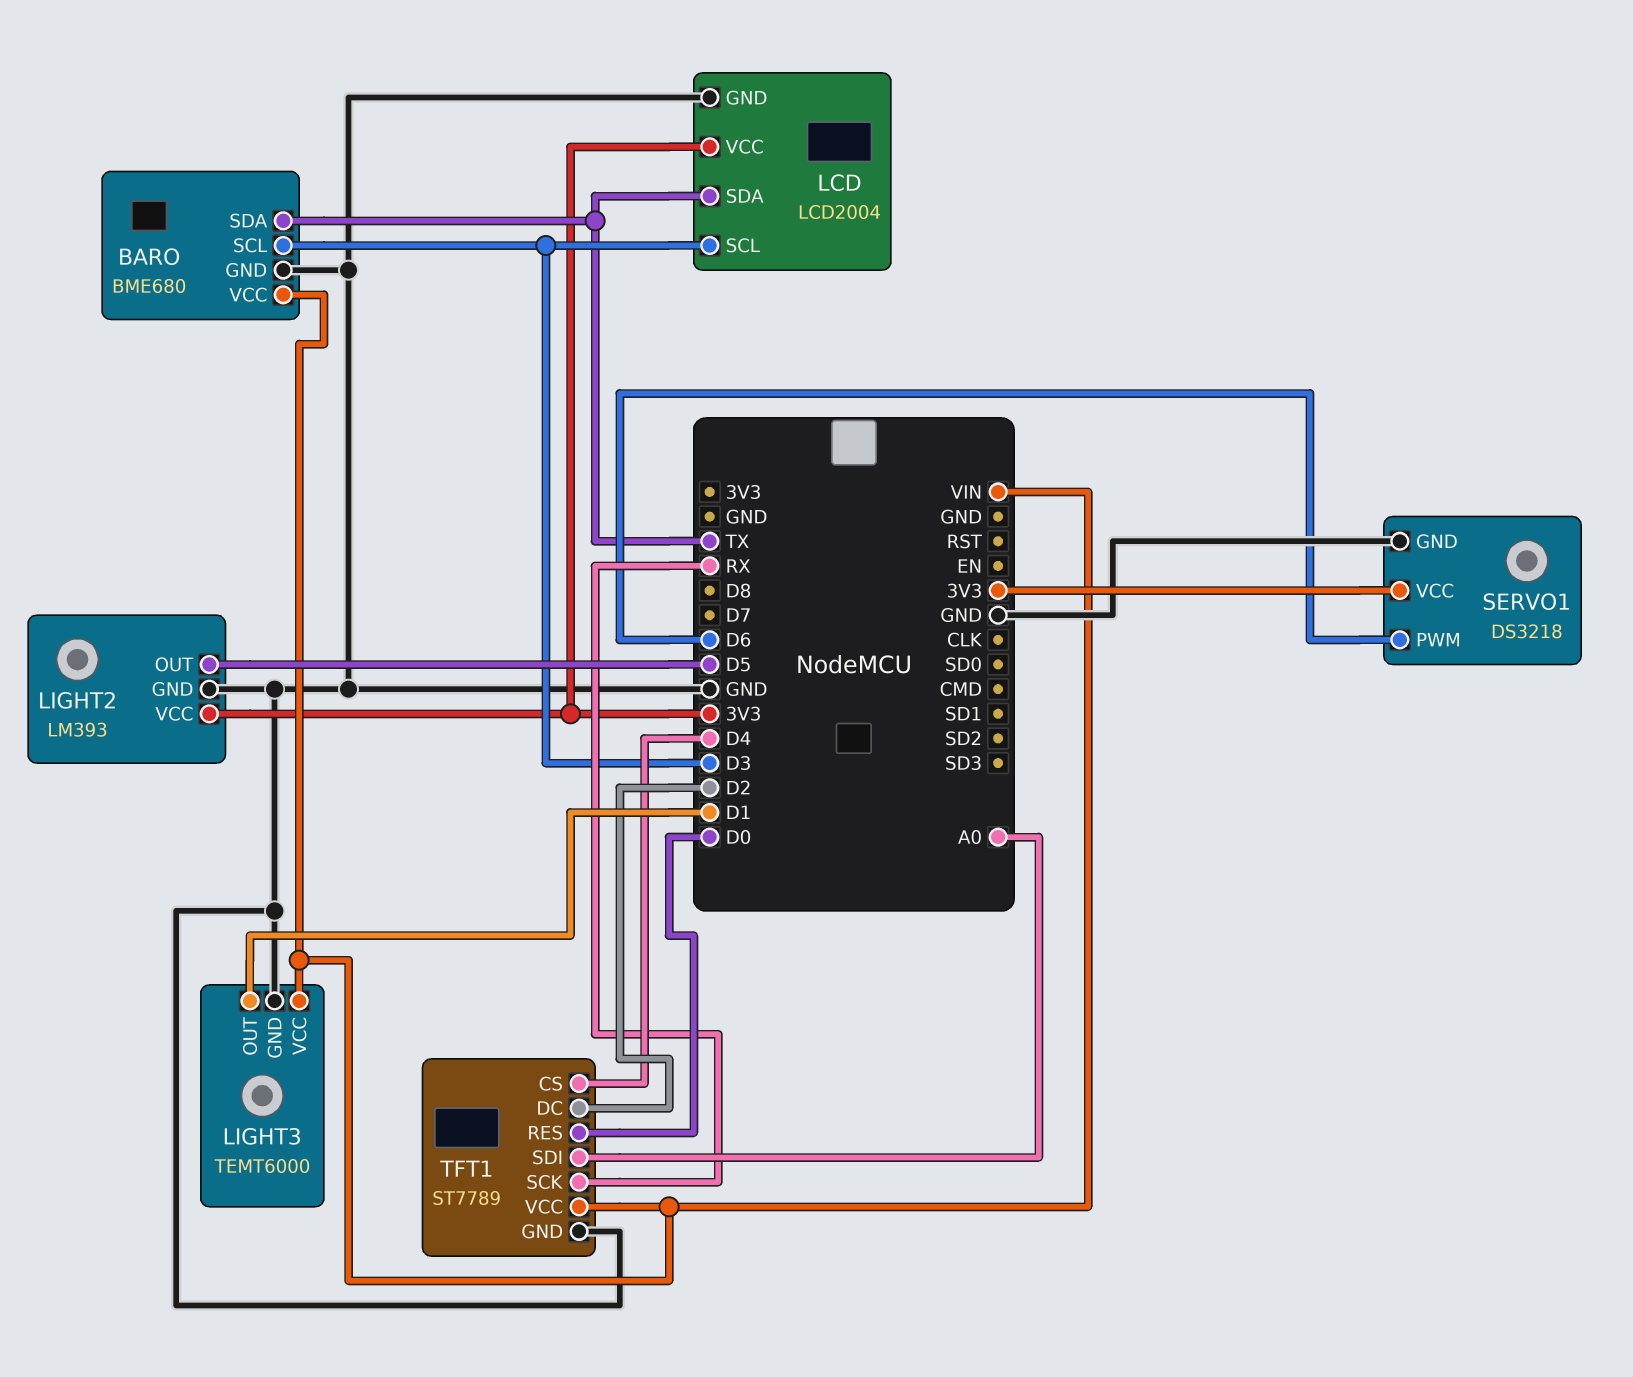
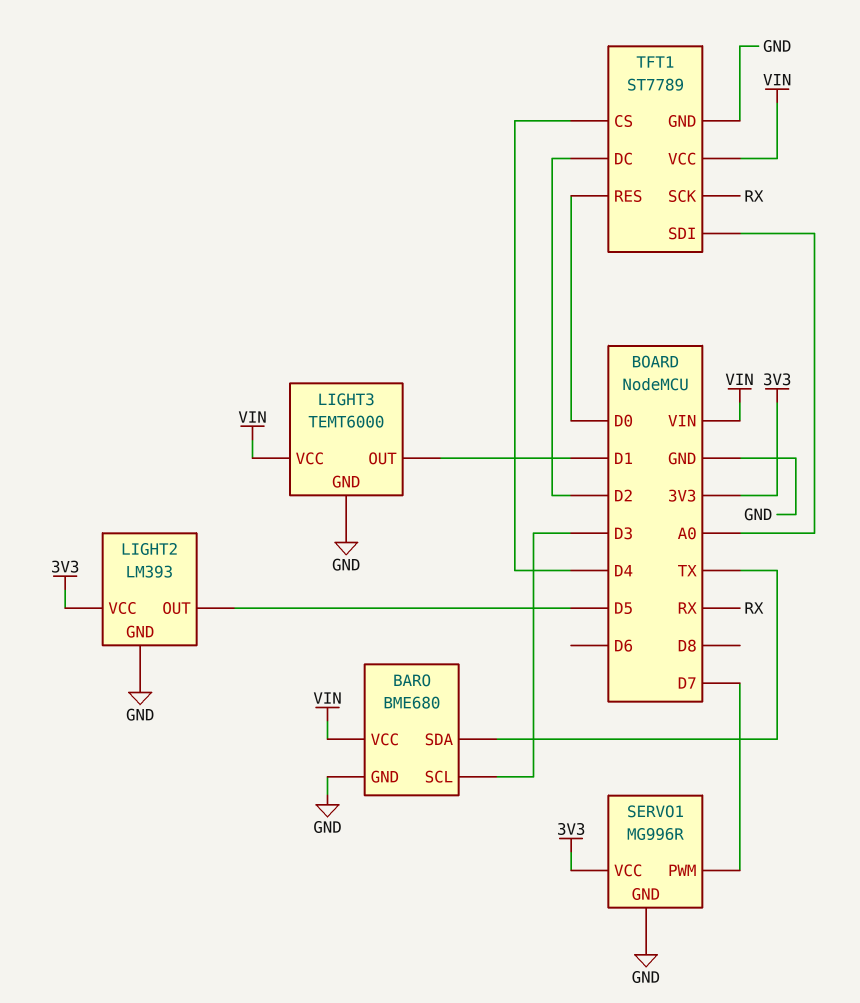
LCD: LCD2004 -> none
LCD pin GND: GND -> none
LCD pin SCL: D3 -> none
LCD pin SDA: TX -> none
LCD pin VCC: 3V3 -> none
SERVO1: DS3218 -> MG996R
SERVO1 pin PWM: D6 -> D7

